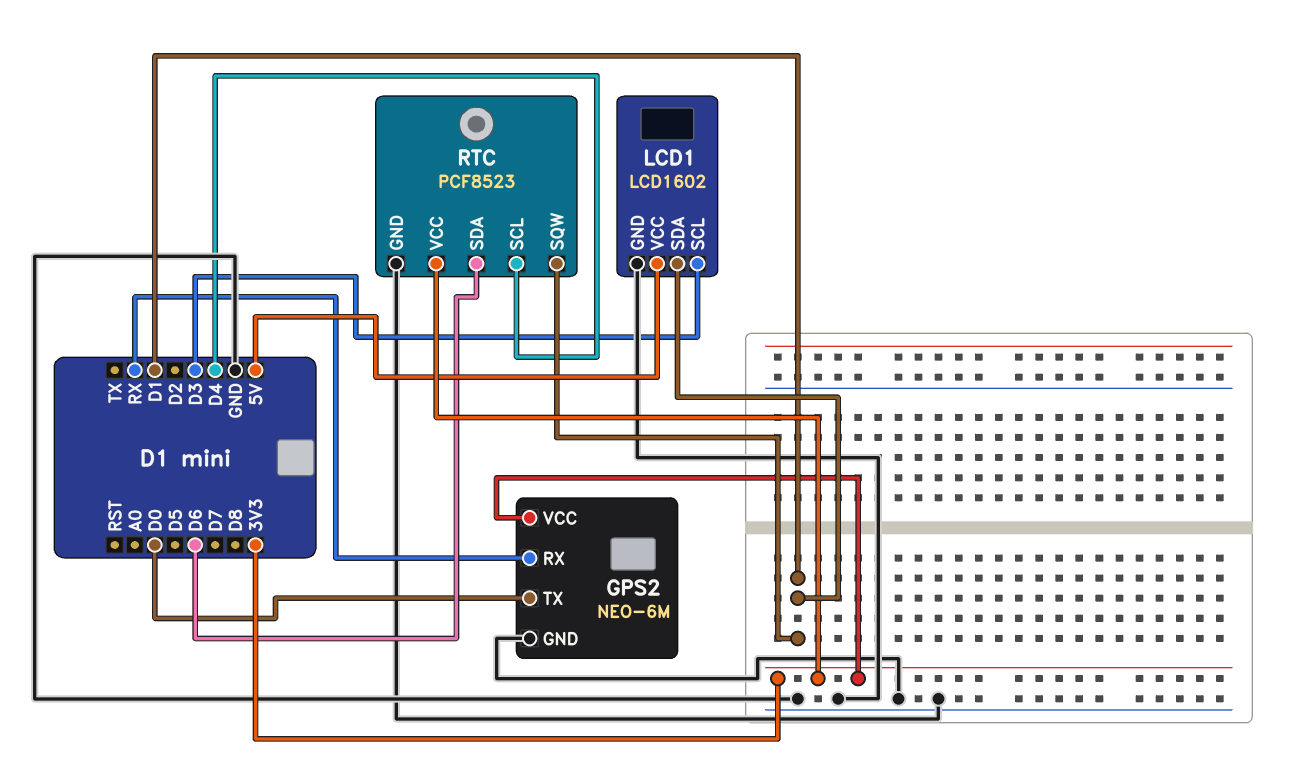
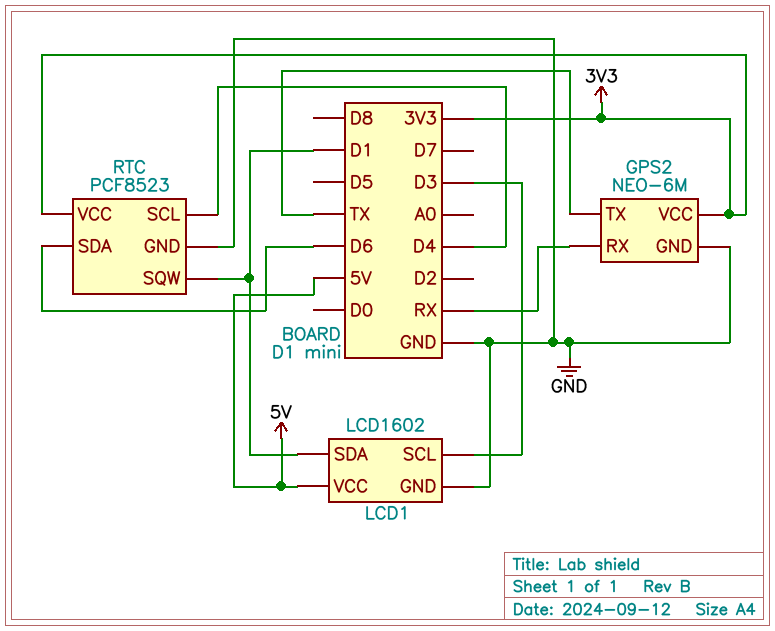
GPS2 pin TX: D0 -> TX

